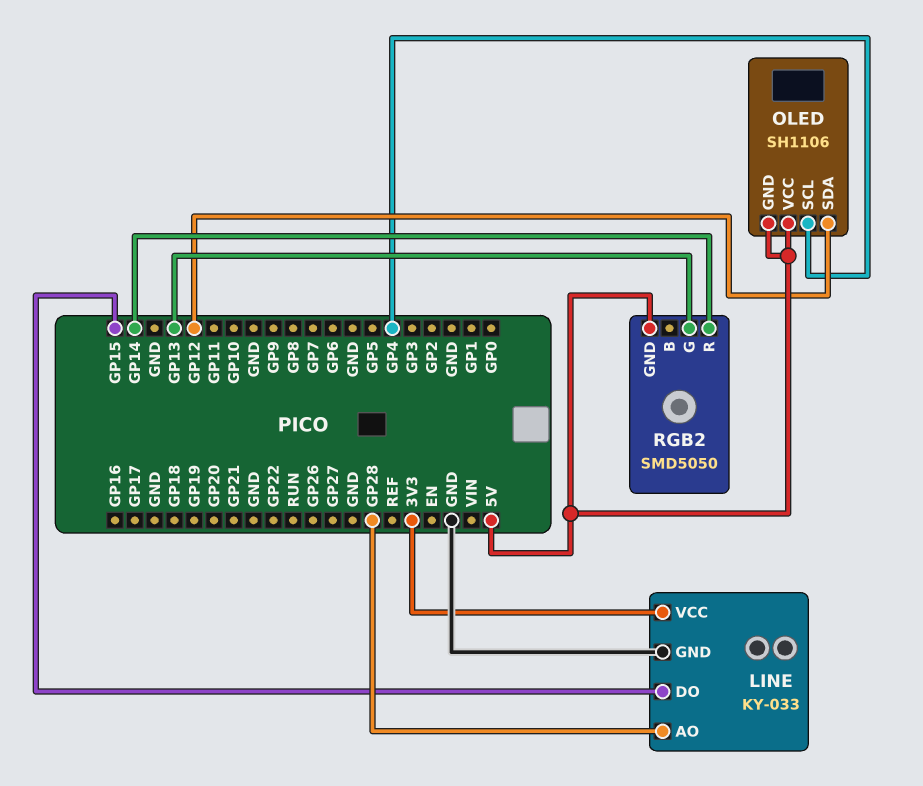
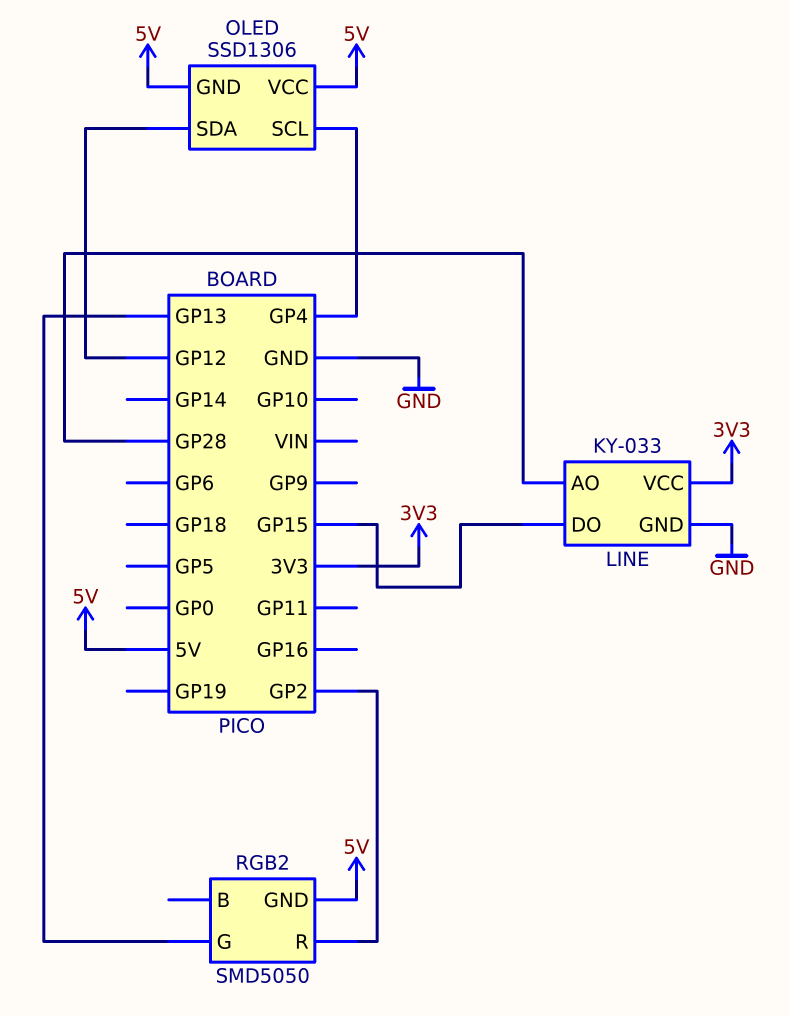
OLED: SH1106 -> SSD1306
RGB2 pin R: GP14 -> GP2

